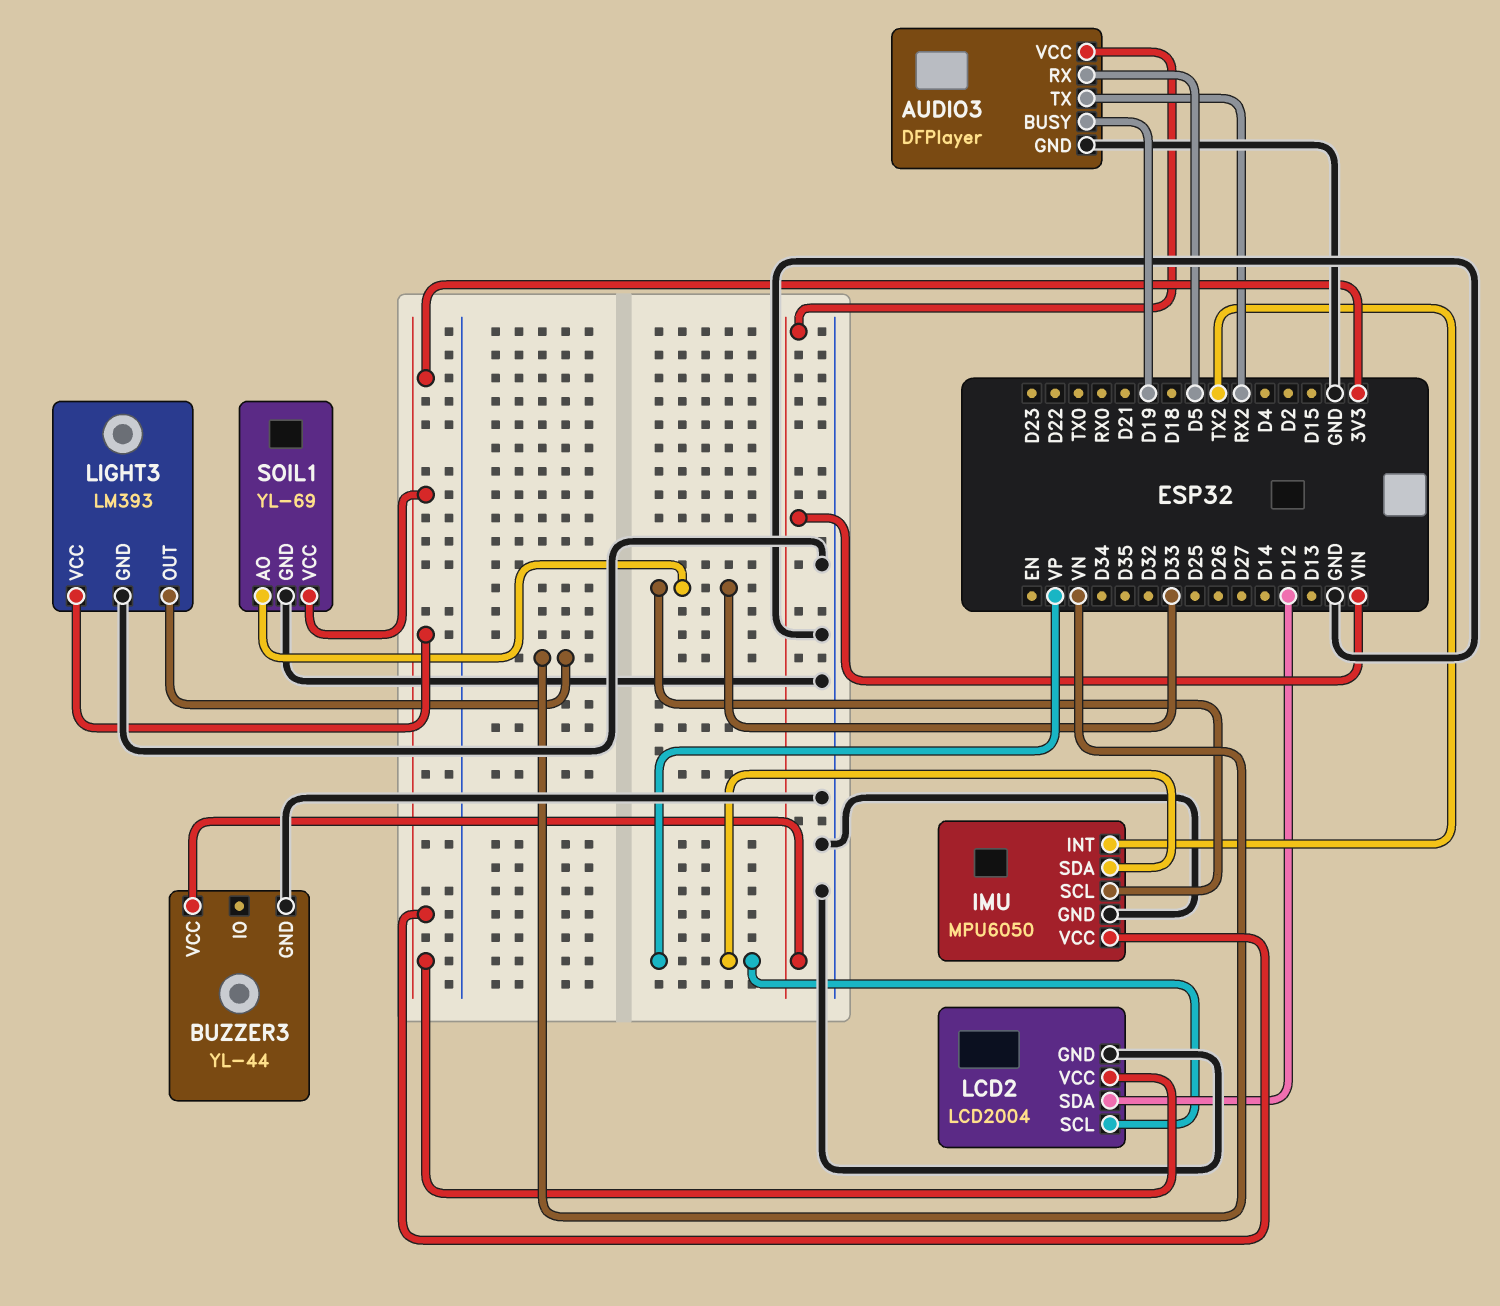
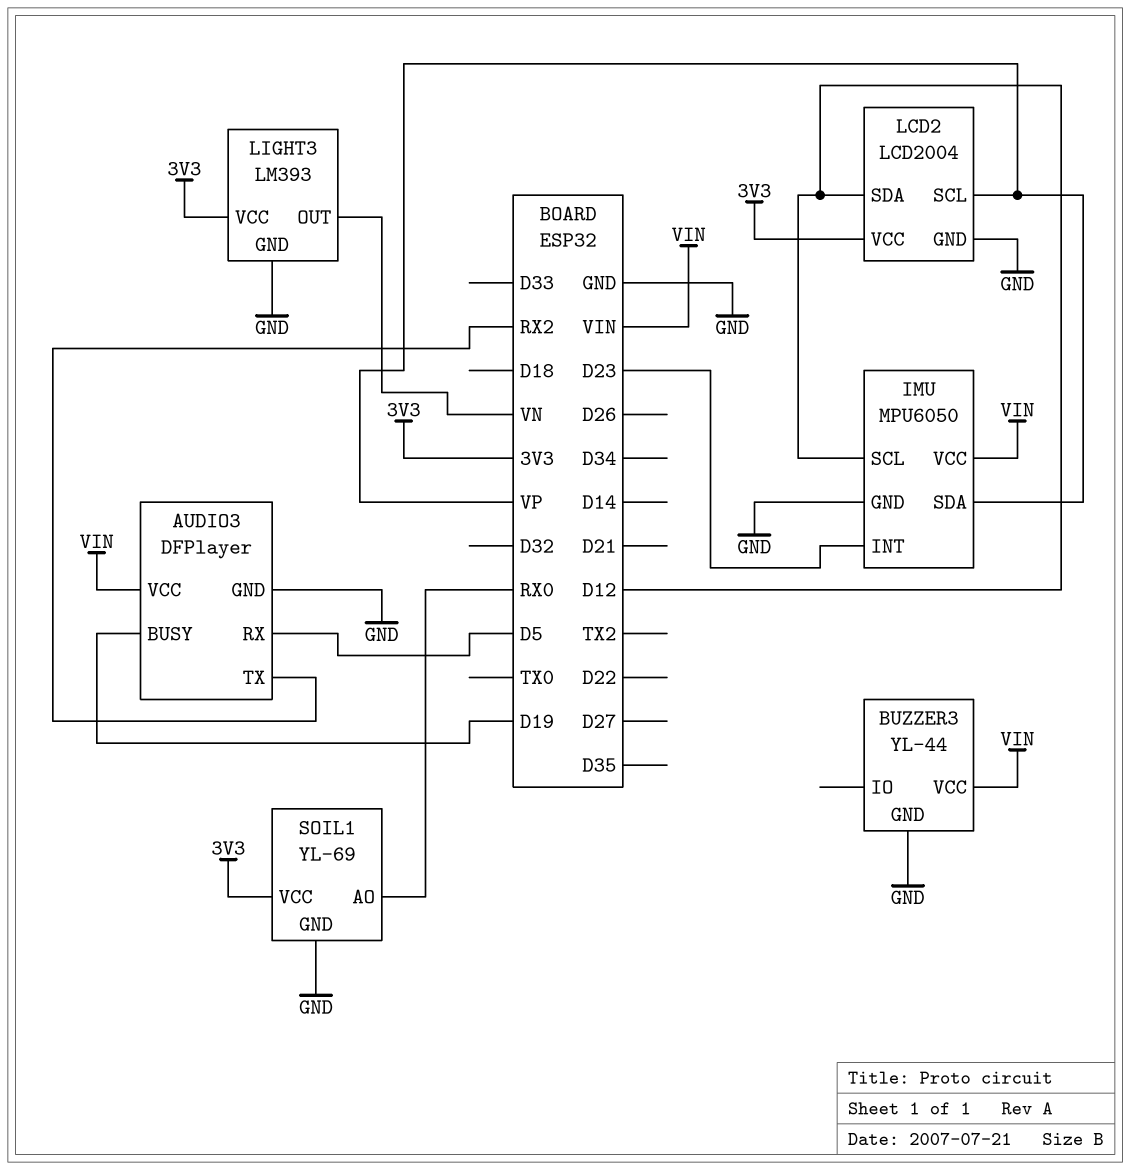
IMU pin INT: TX2 -> D23
IMU pin SCL: D33 -> D12
IMU pin VCC: 3V3 -> VIN
SOIL1 pin AO: D33 -> RX0

